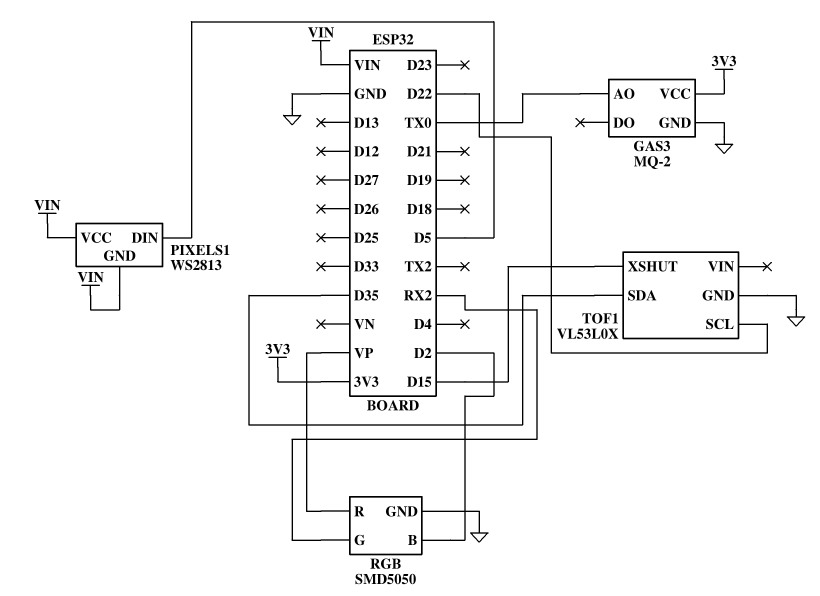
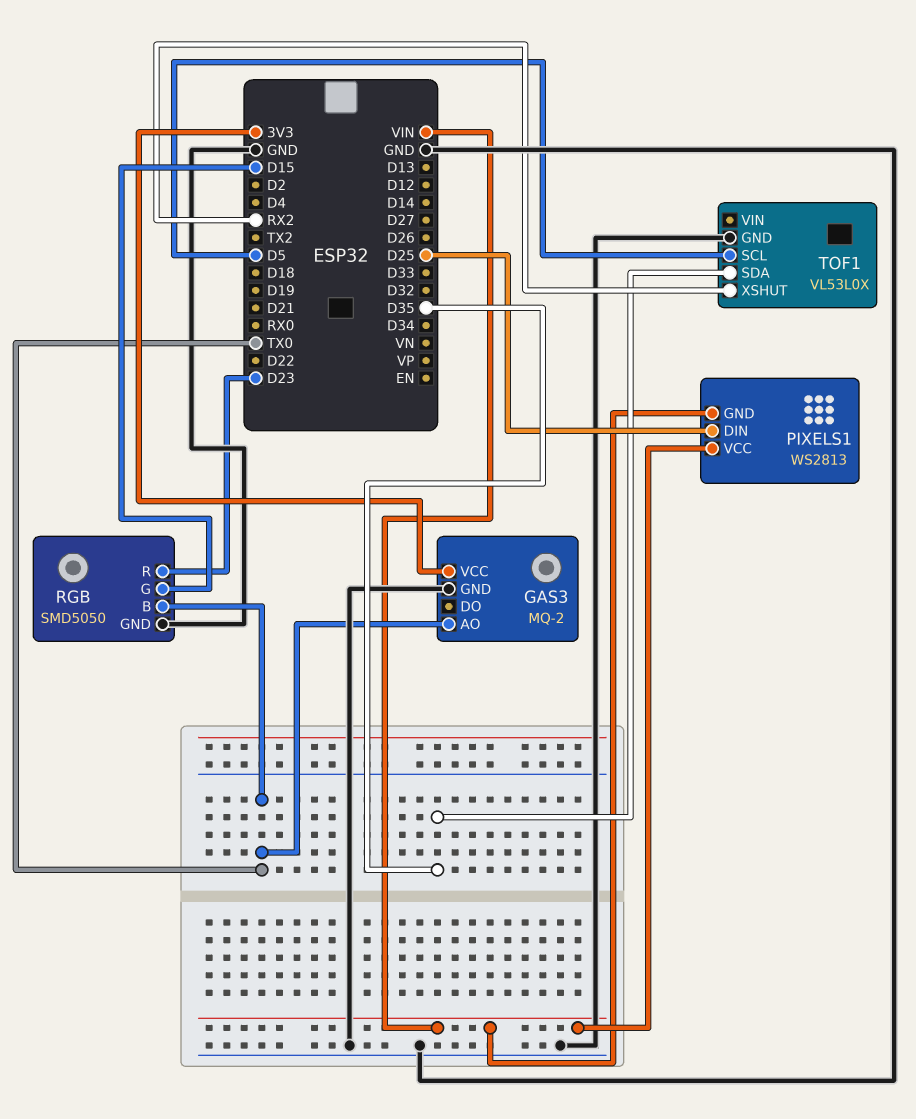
PIXELS1 pin DIN: D5 -> D25
RGB pin B: D2 -> TX0
RGB pin G: RX2 -> D15
RGB pin R: VP -> D23
TOF1 pin SCL: D22 -> D5
TOF1 pin XSHUT: D15 -> RX2

